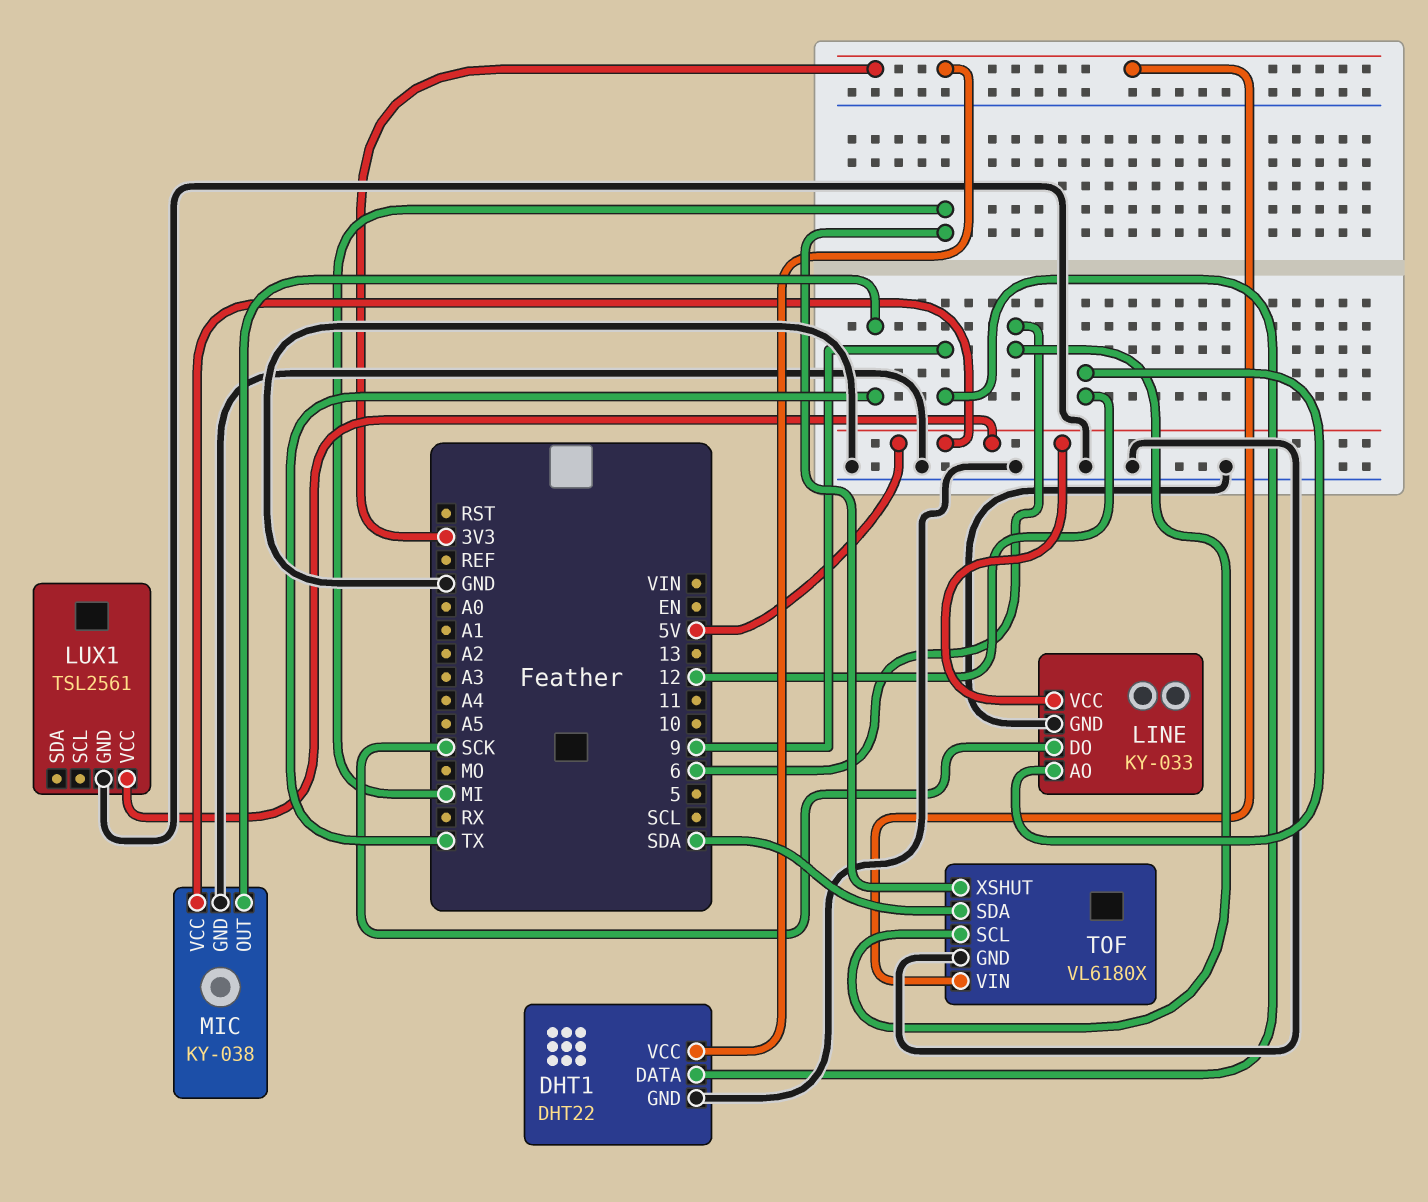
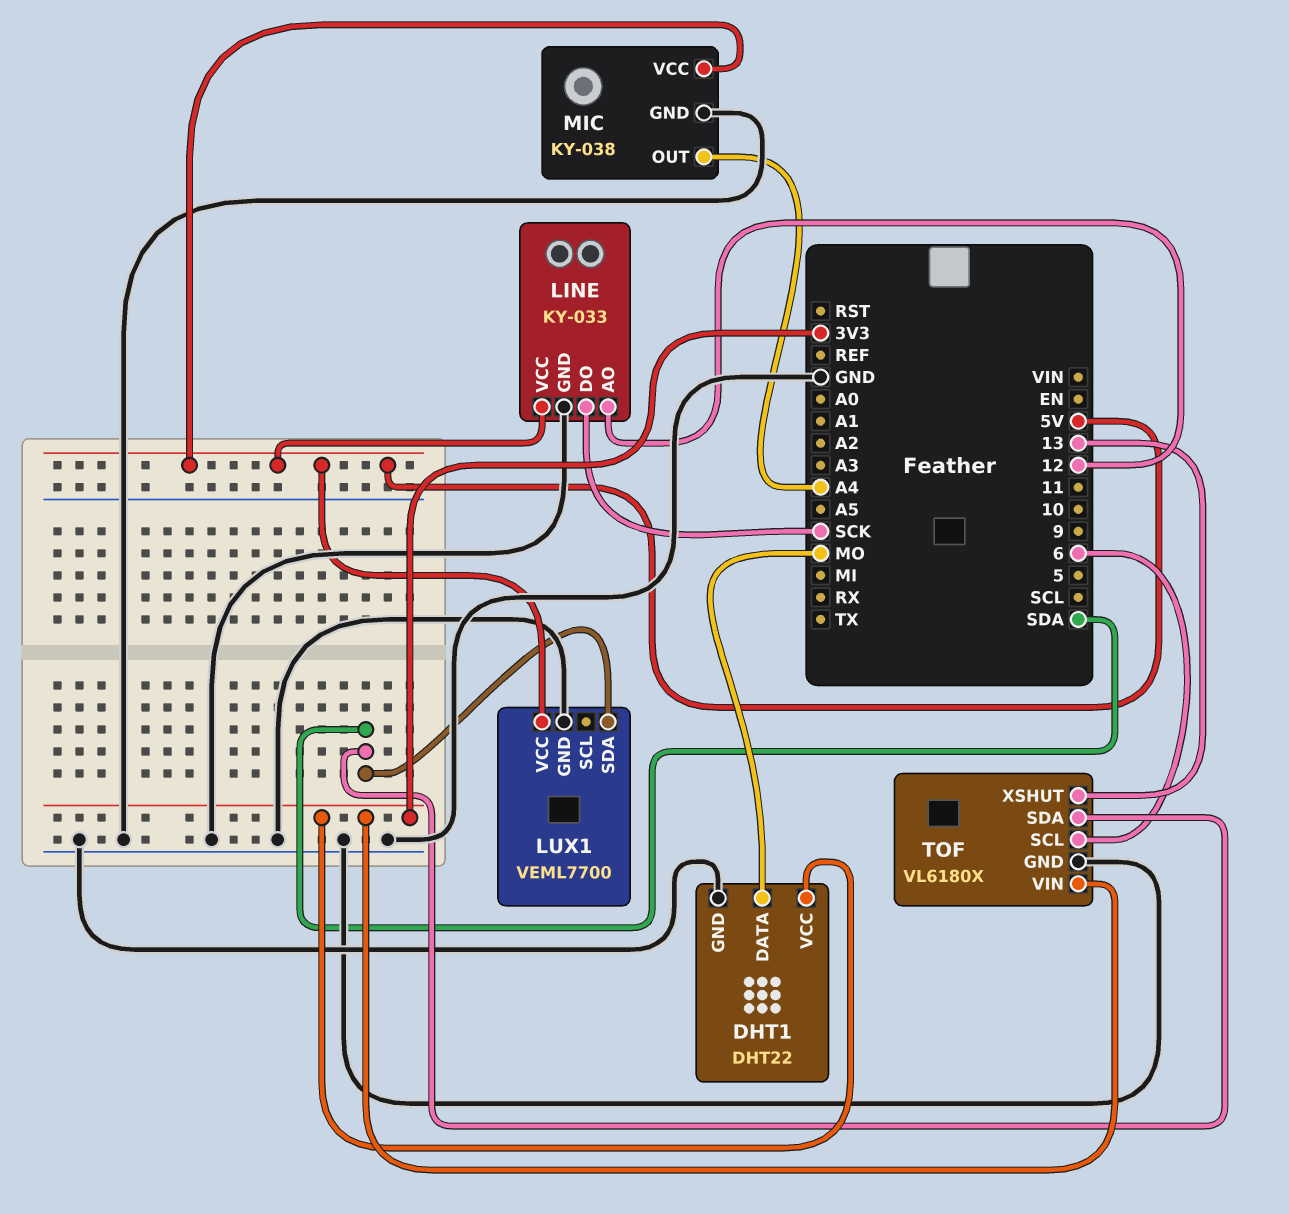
DHT1 pin DATA: 9 -> MO
LUX1: TSL2561 -> VEML7700
LUX1 pin SDA: none -> SDA
MIC pin OUT: TX -> A4
TOF pin XSHUT: MI -> 13

